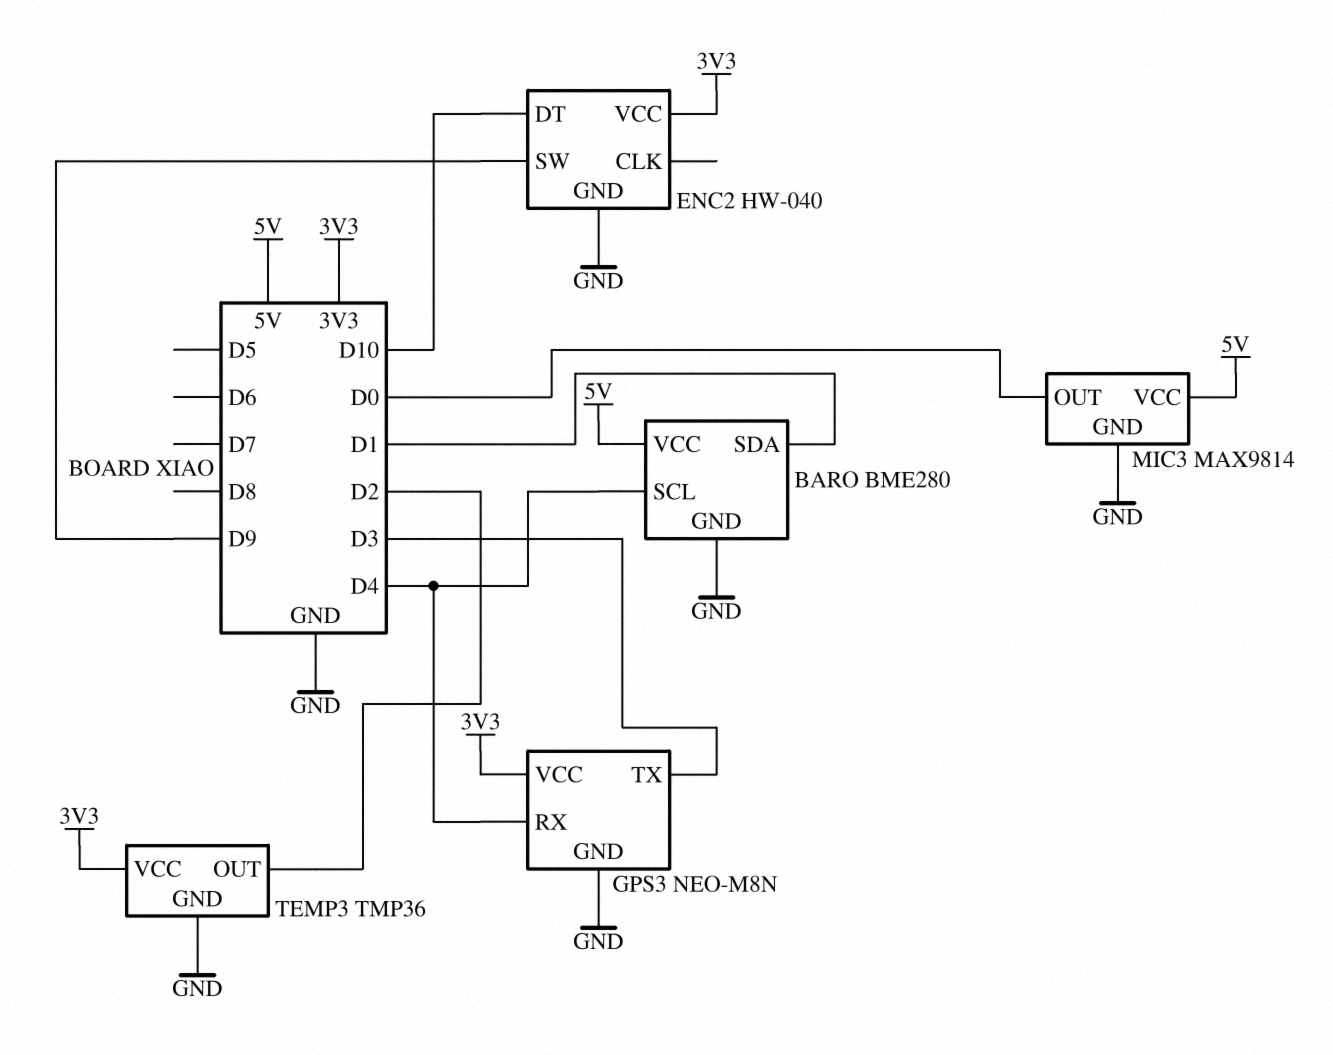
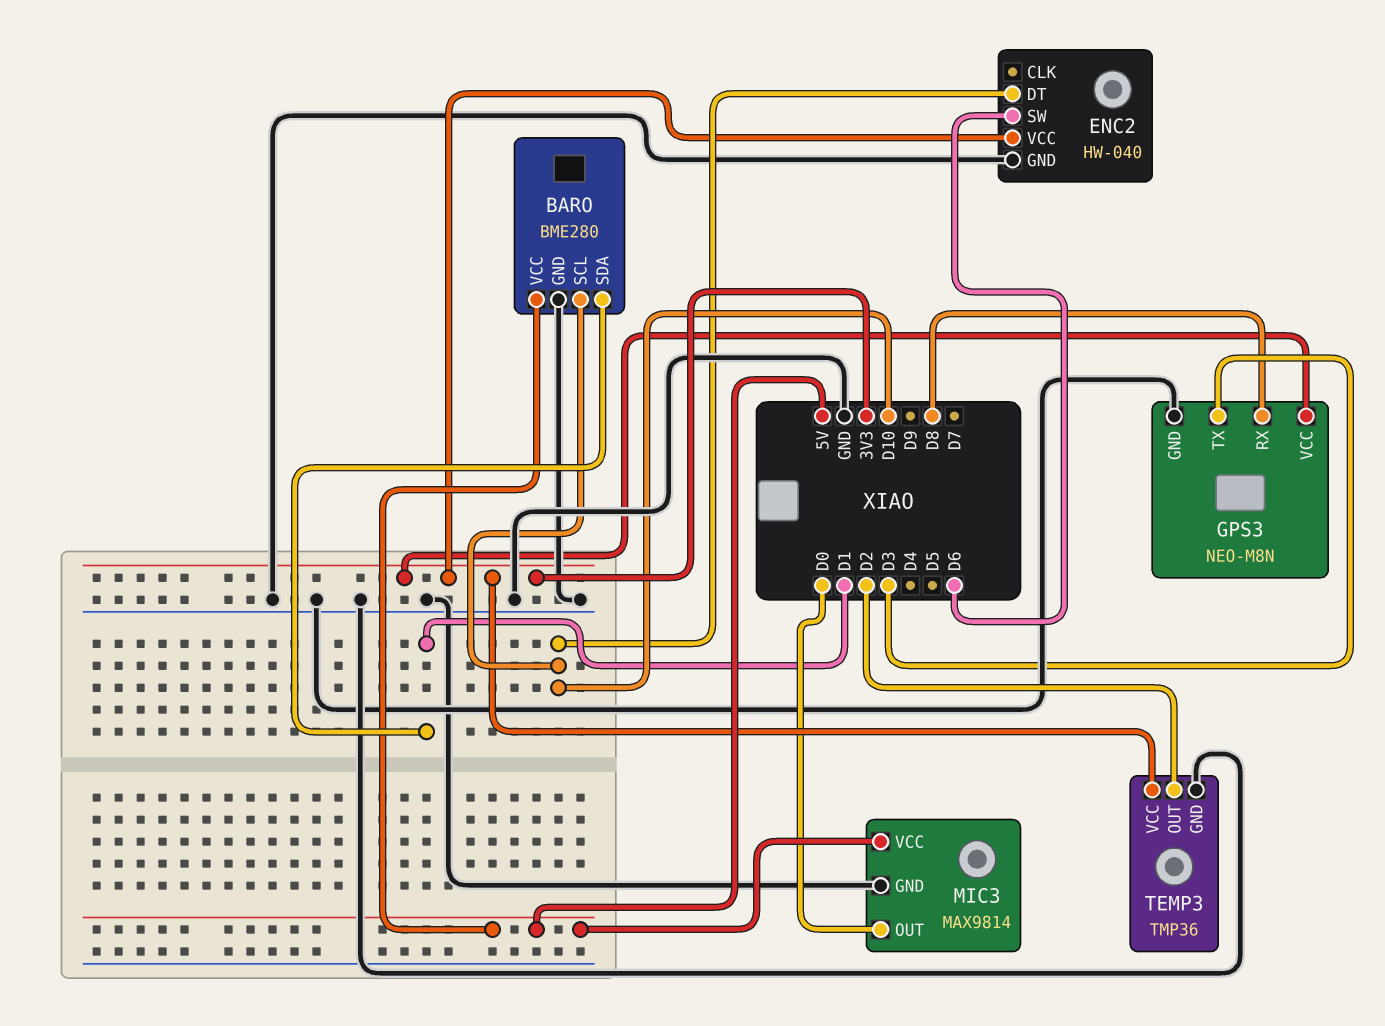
BARO pin SCL: D4 -> D10
ENC2 pin SW: D9 -> D6
GPS3 pin RX: D4 -> D8

